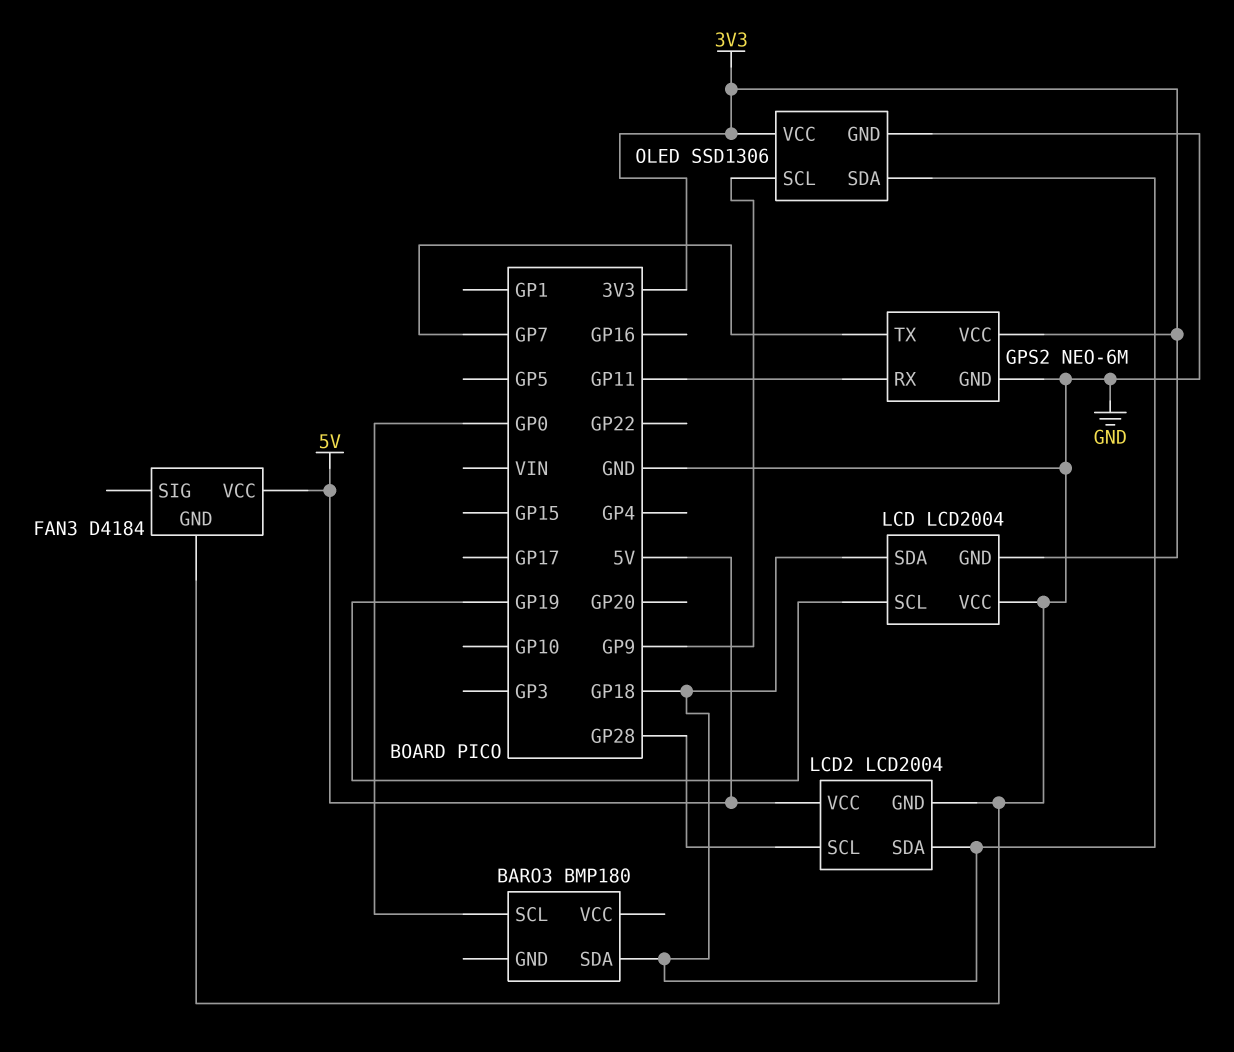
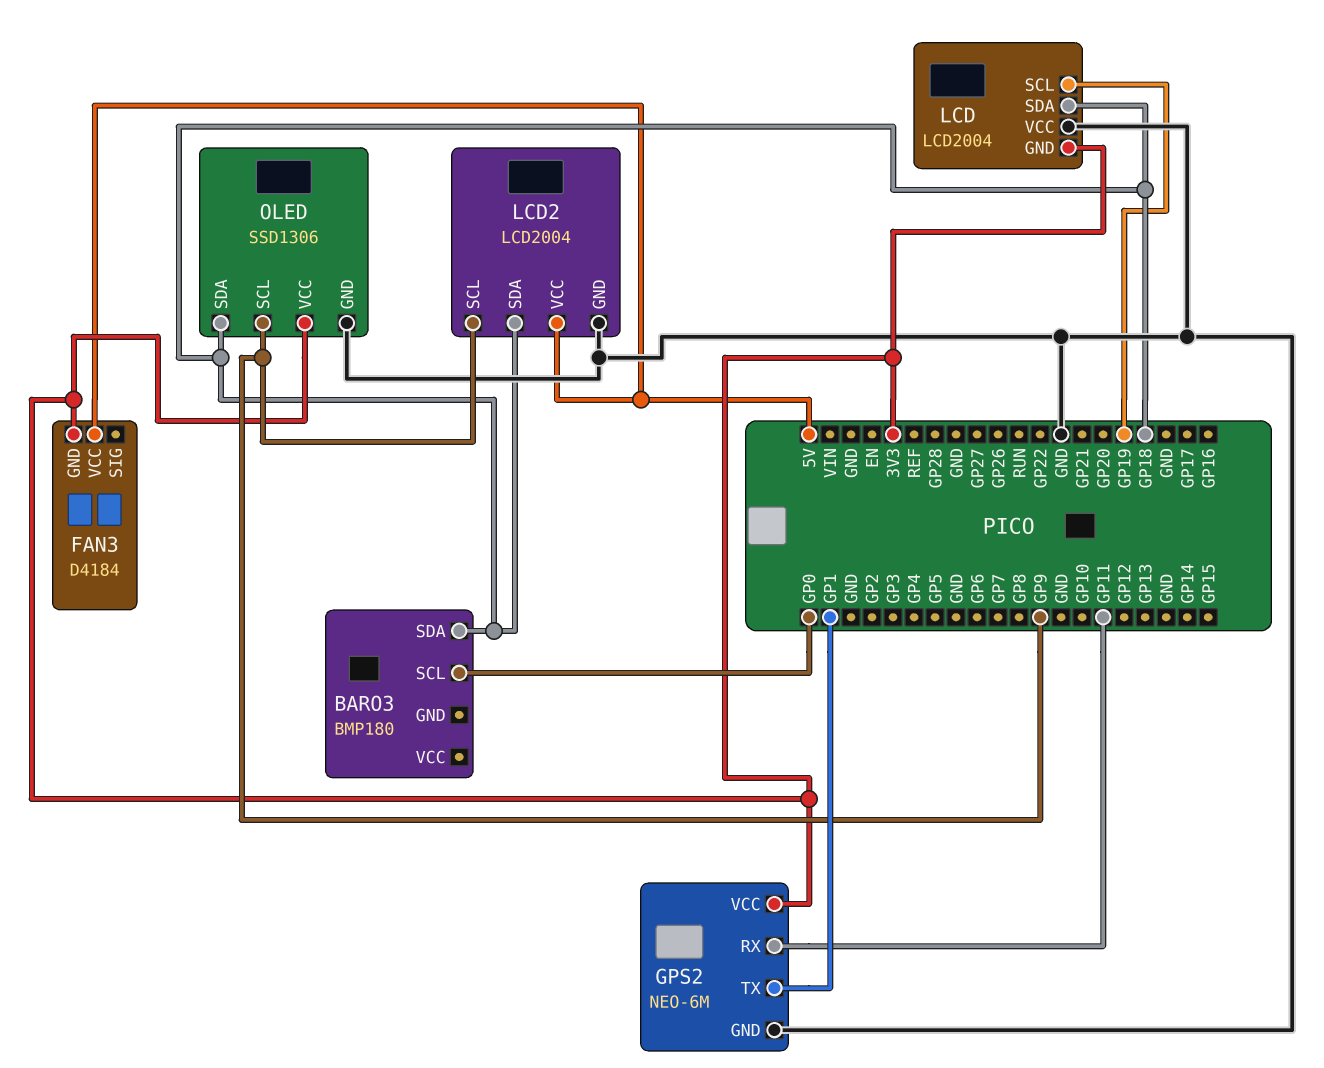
FAN3 pin GND: GND -> 3V3
GPS2 pin TX: GP7 -> GP1
LCD2 pin SCL: GP28 -> GP9

